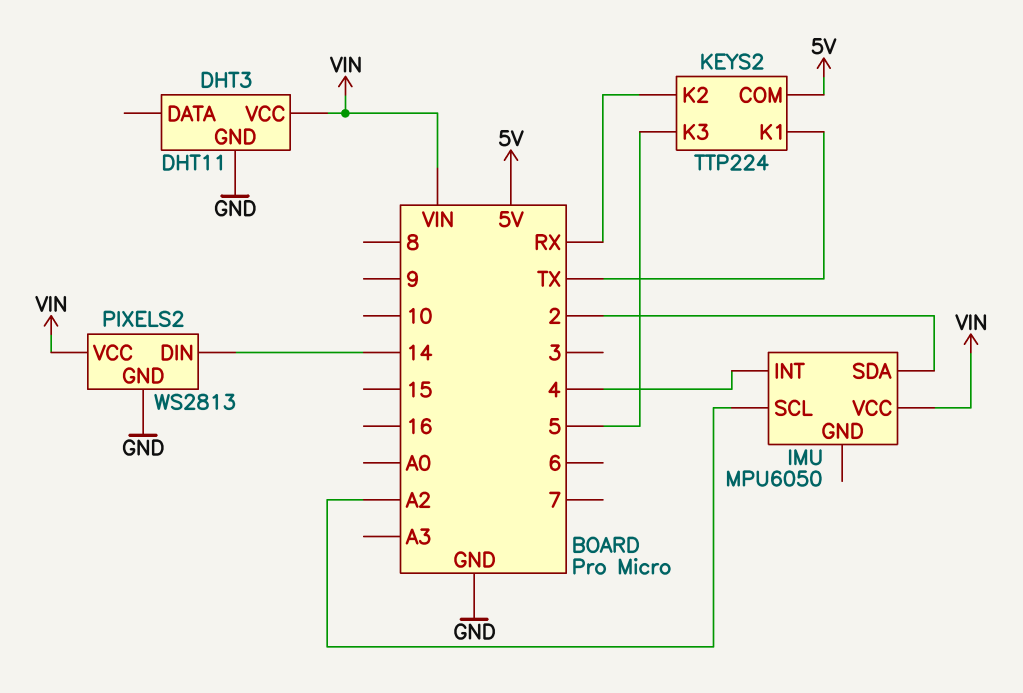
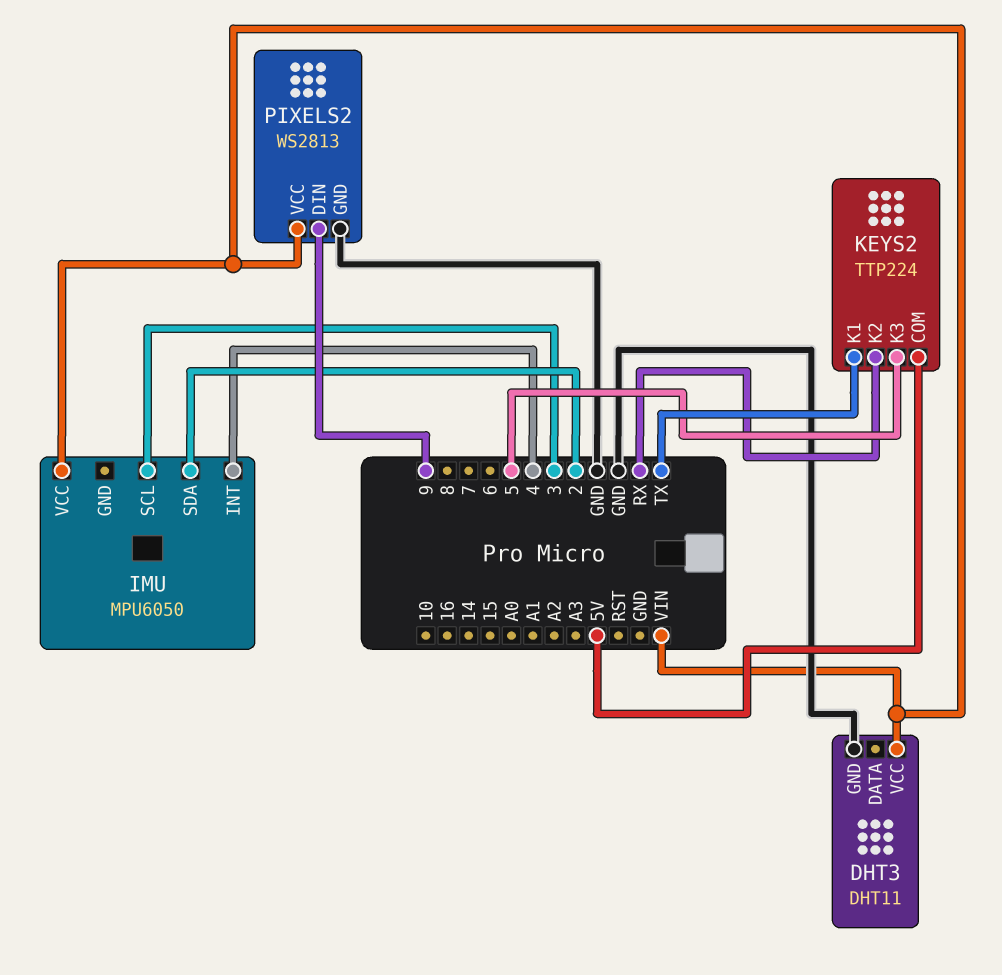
IMU pin SCL: A2 -> 3
PIXELS2 pin DIN: 14 -> 9

